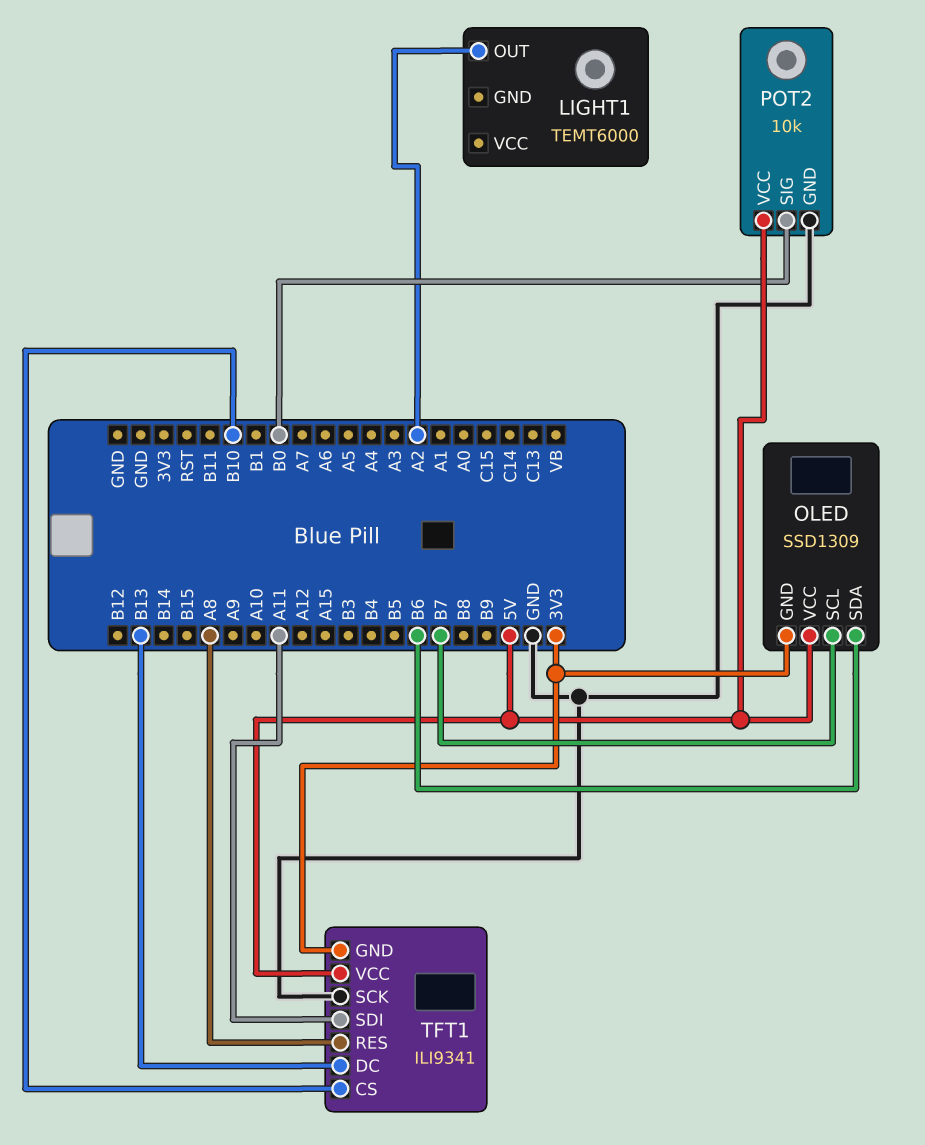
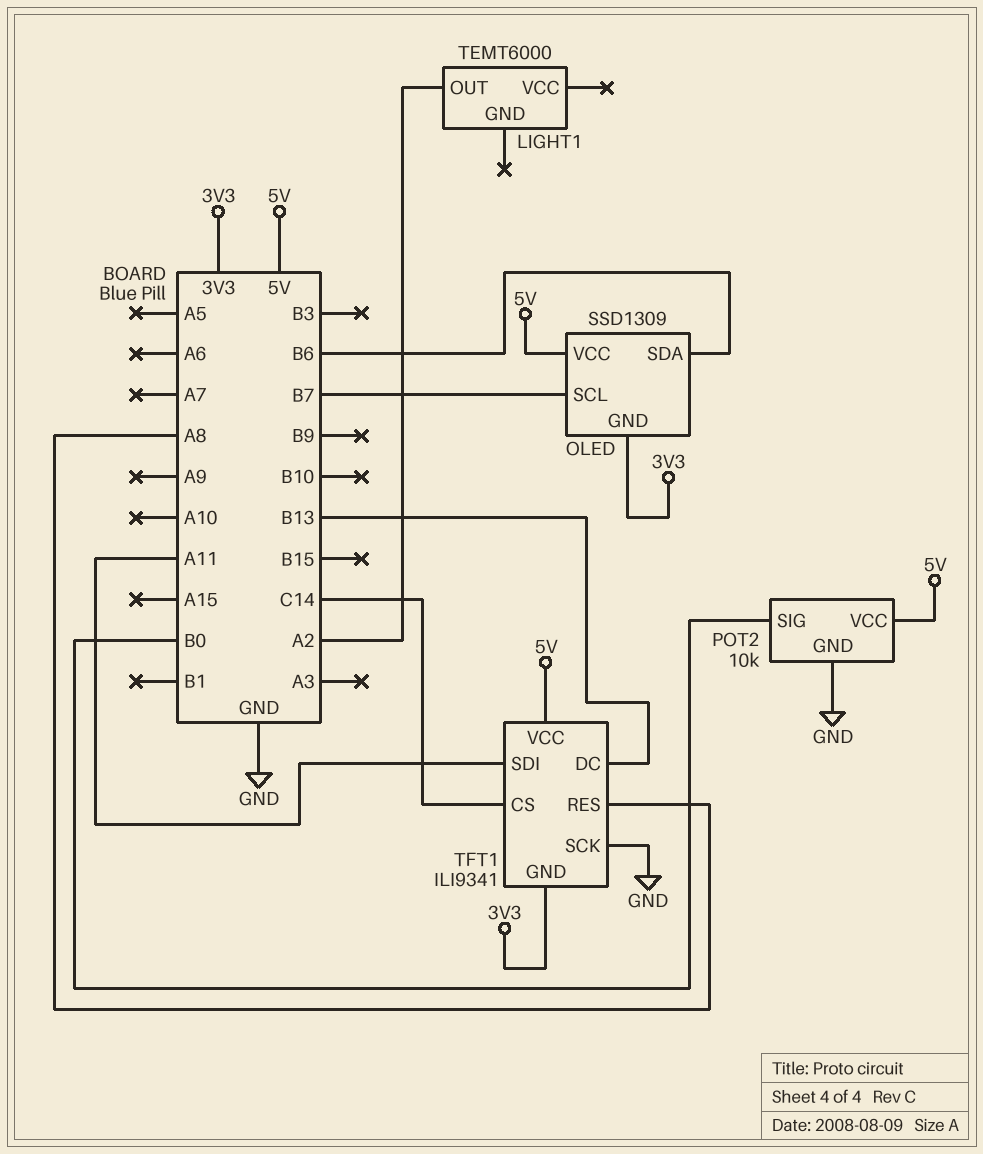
TFT1 pin CS: B10 -> C14

